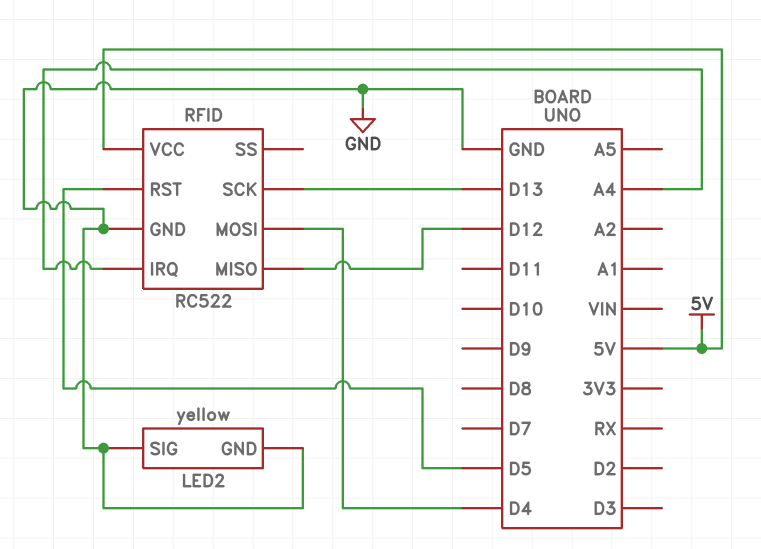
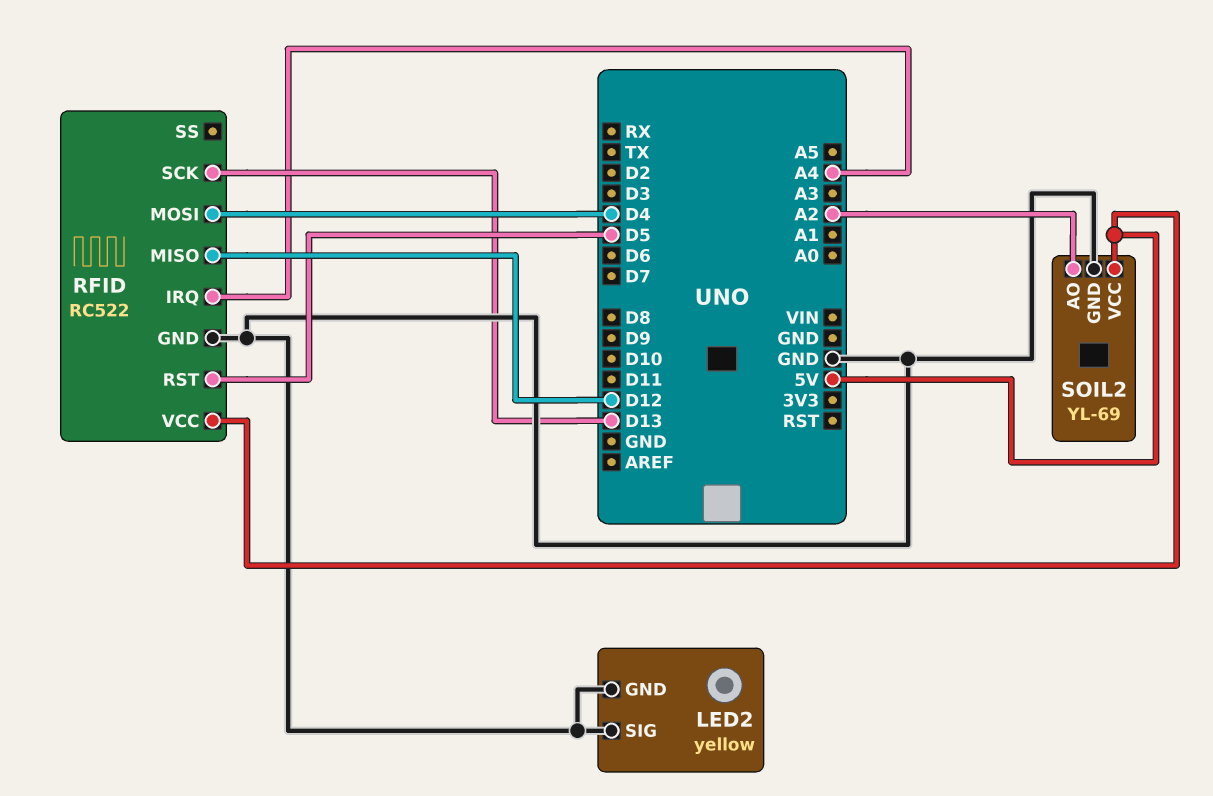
SOIL2: none -> YL-69
SOIL2 pin AO: none -> A2
SOIL2 pin GND: none -> GND
SOIL2 pin VCC: none -> 5V

